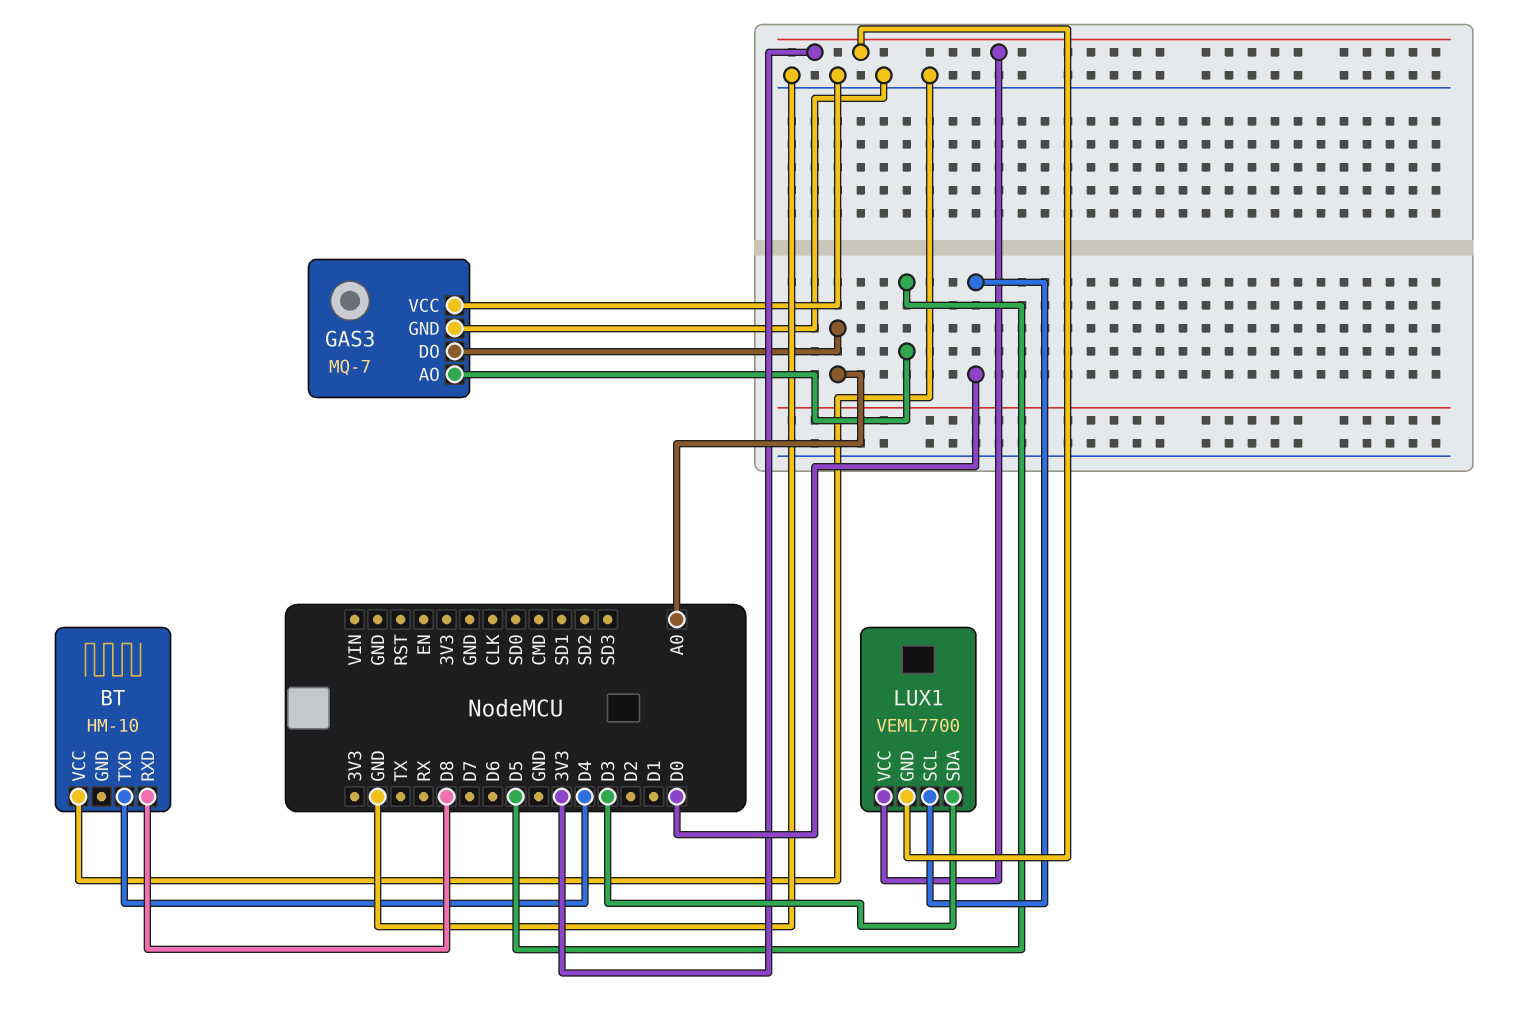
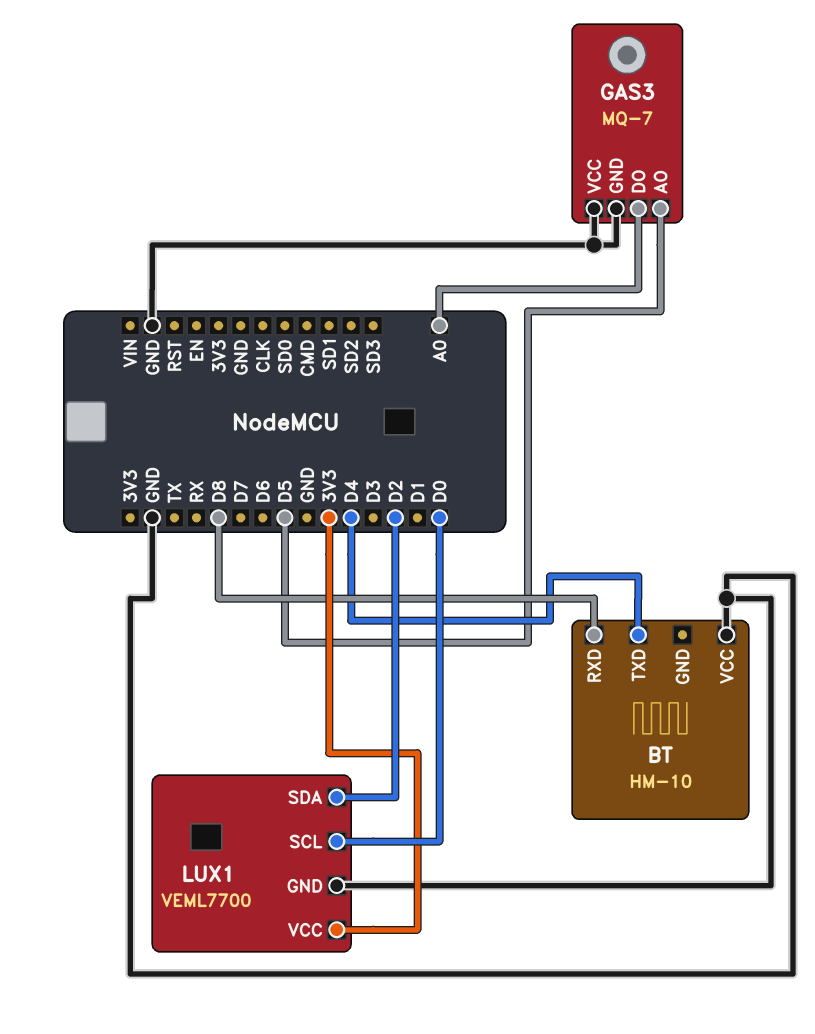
LUX1 pin GND: 3V3 -> GND
LUX1 pin SDA: D3 -> D2

